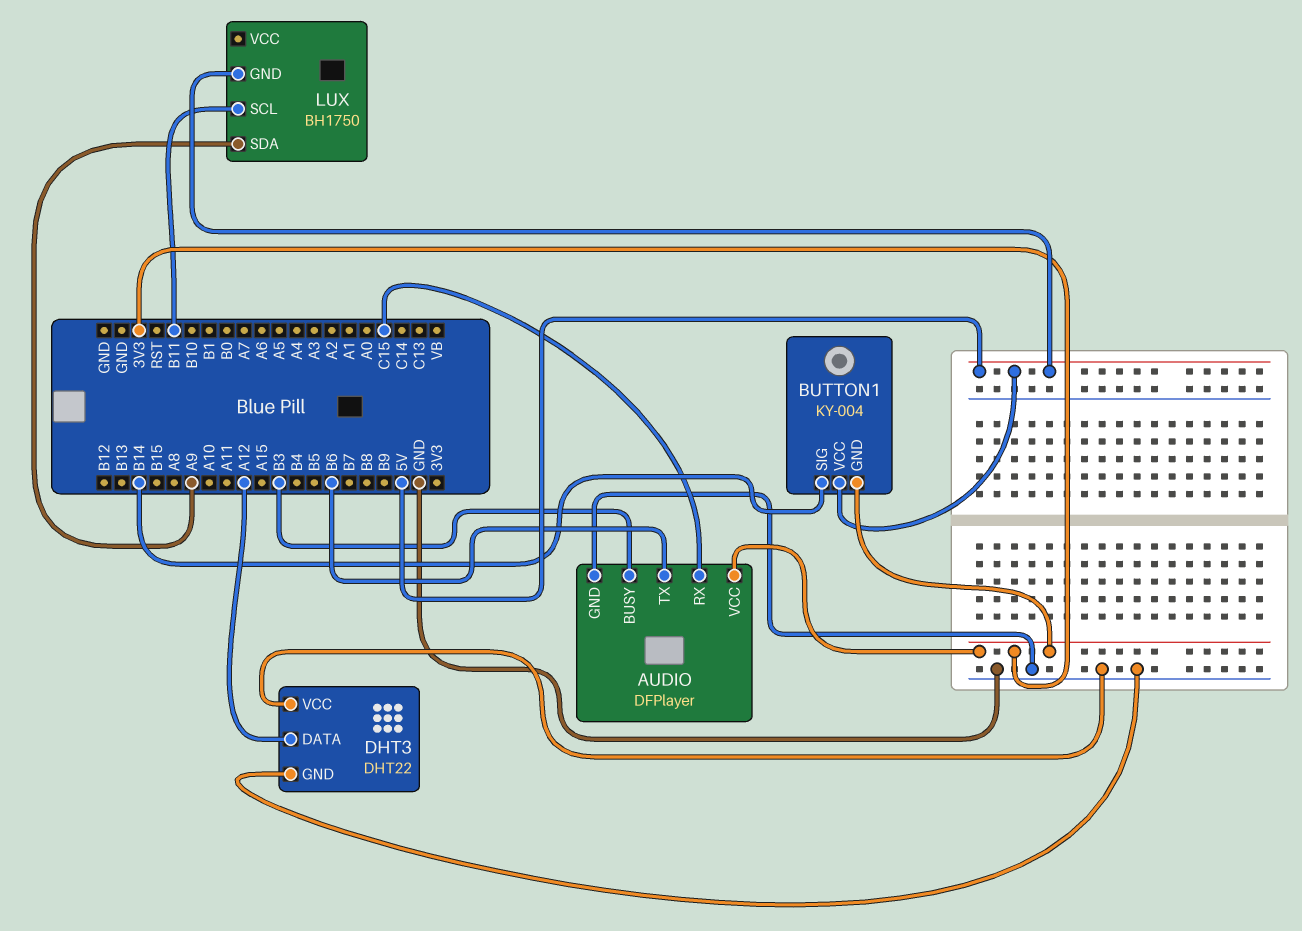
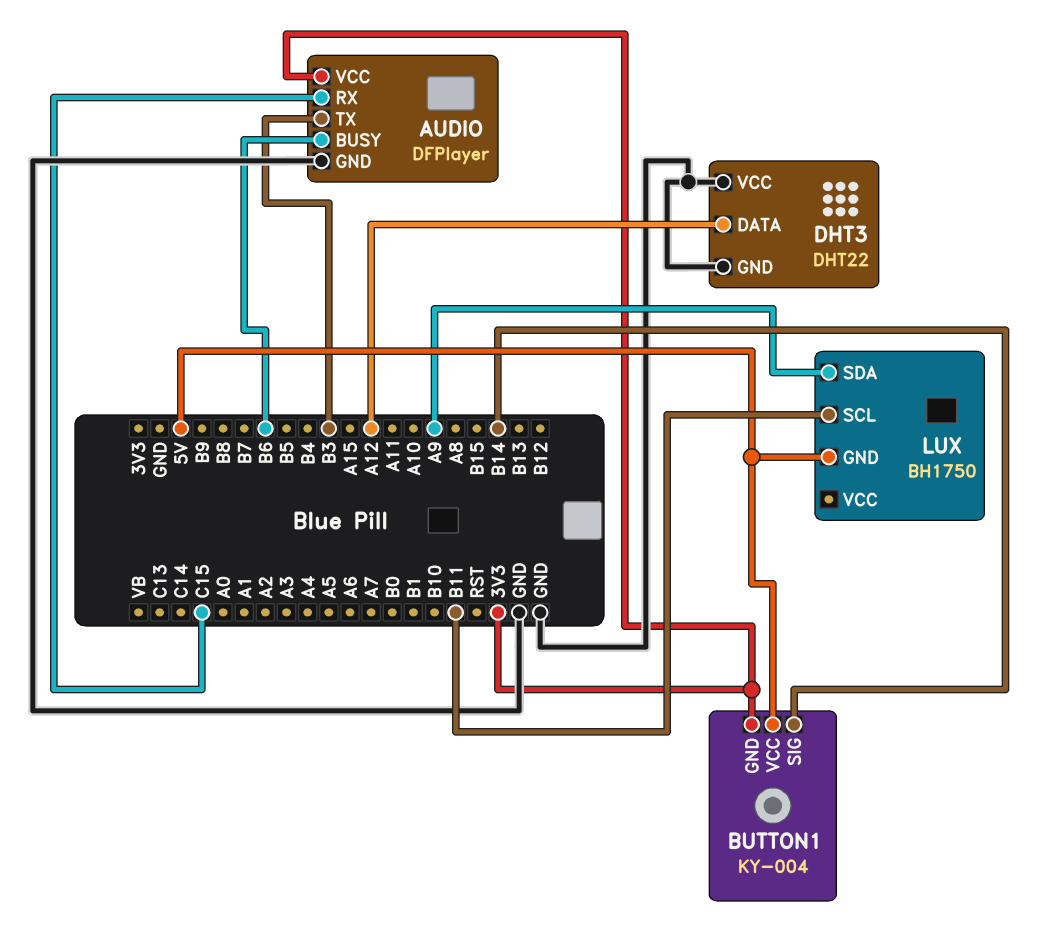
AUDIO pin BUSY: B3 -> B6
AUDIO pin TX: B6 -> B3

